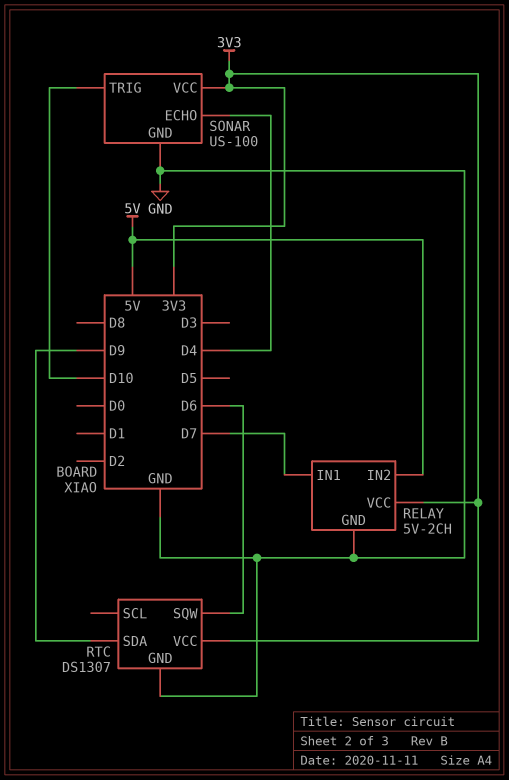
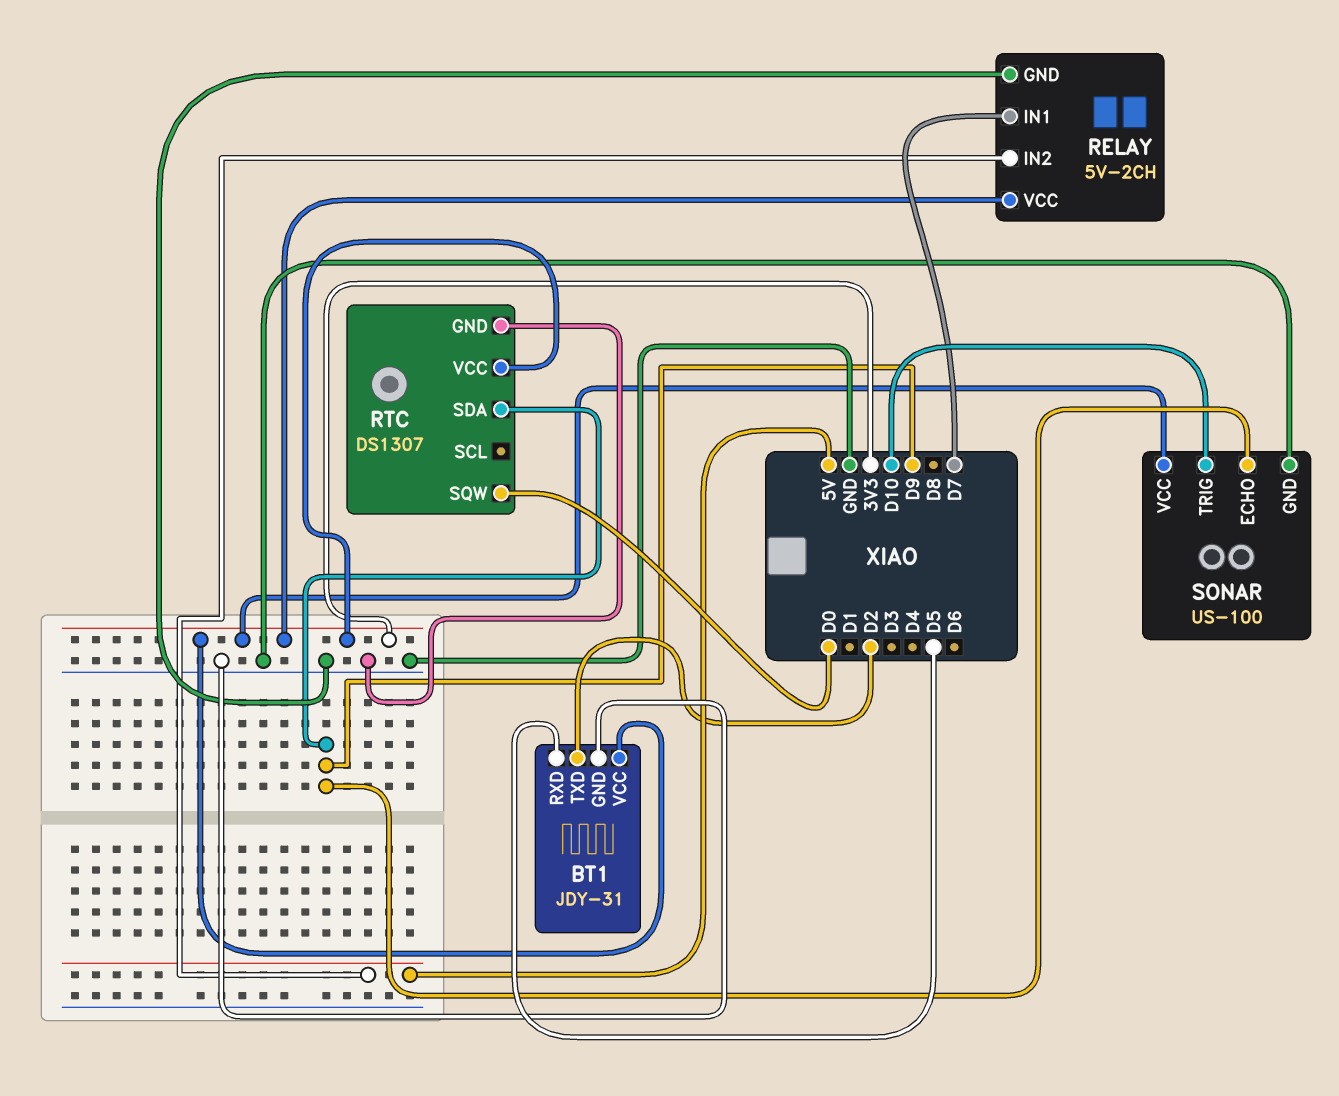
BT1: none -> JDY-31
BT1 pin GND: none -> GND
BT1 pin RXD: none -> D5
BT1 pin TXD: none -> D2
BT1 pin VCC: none -> 3V3
RTC pin SQW: D6 -> D0
SONAR pin ECHO: D4 -> D9

